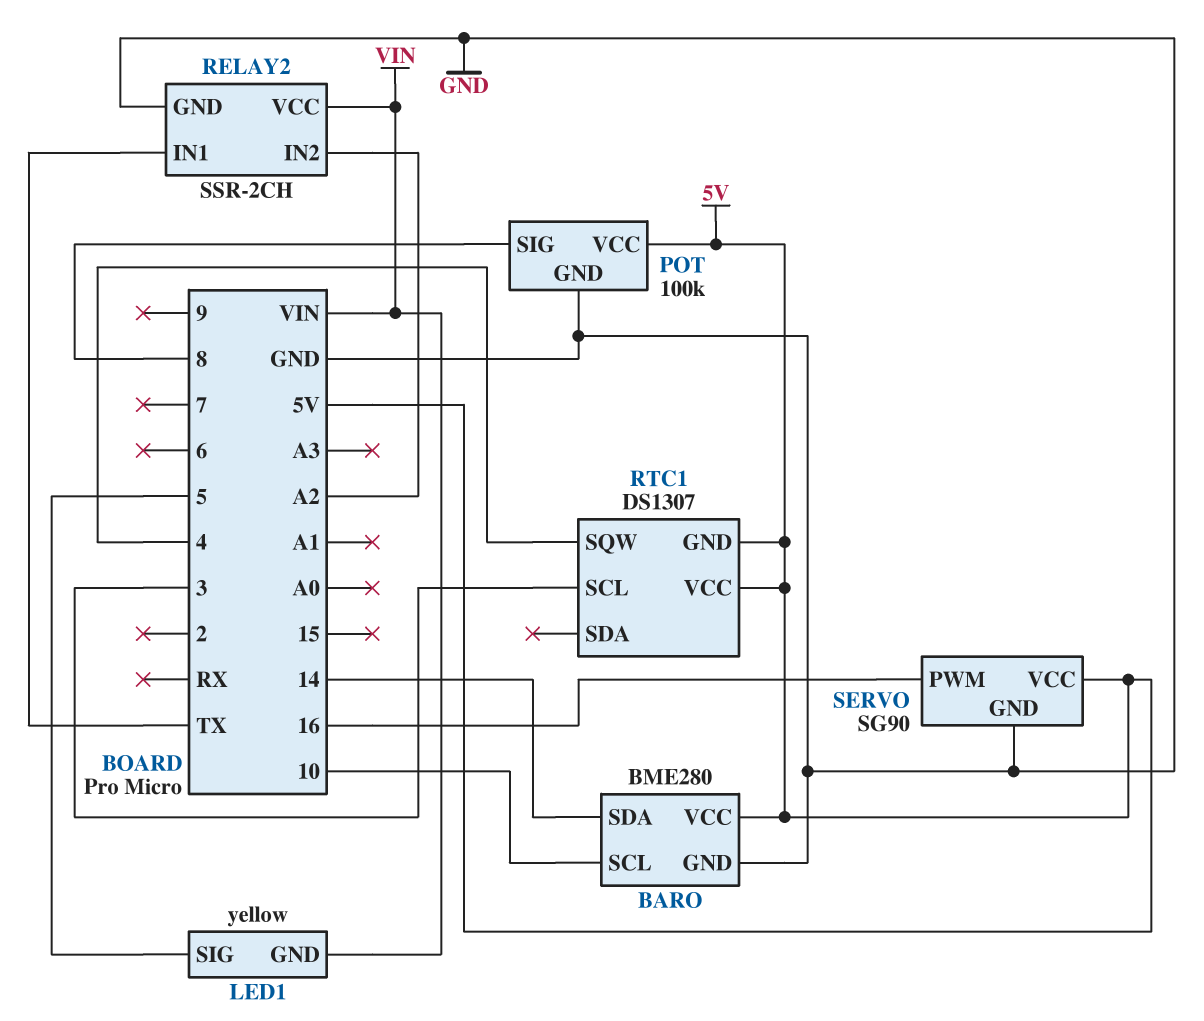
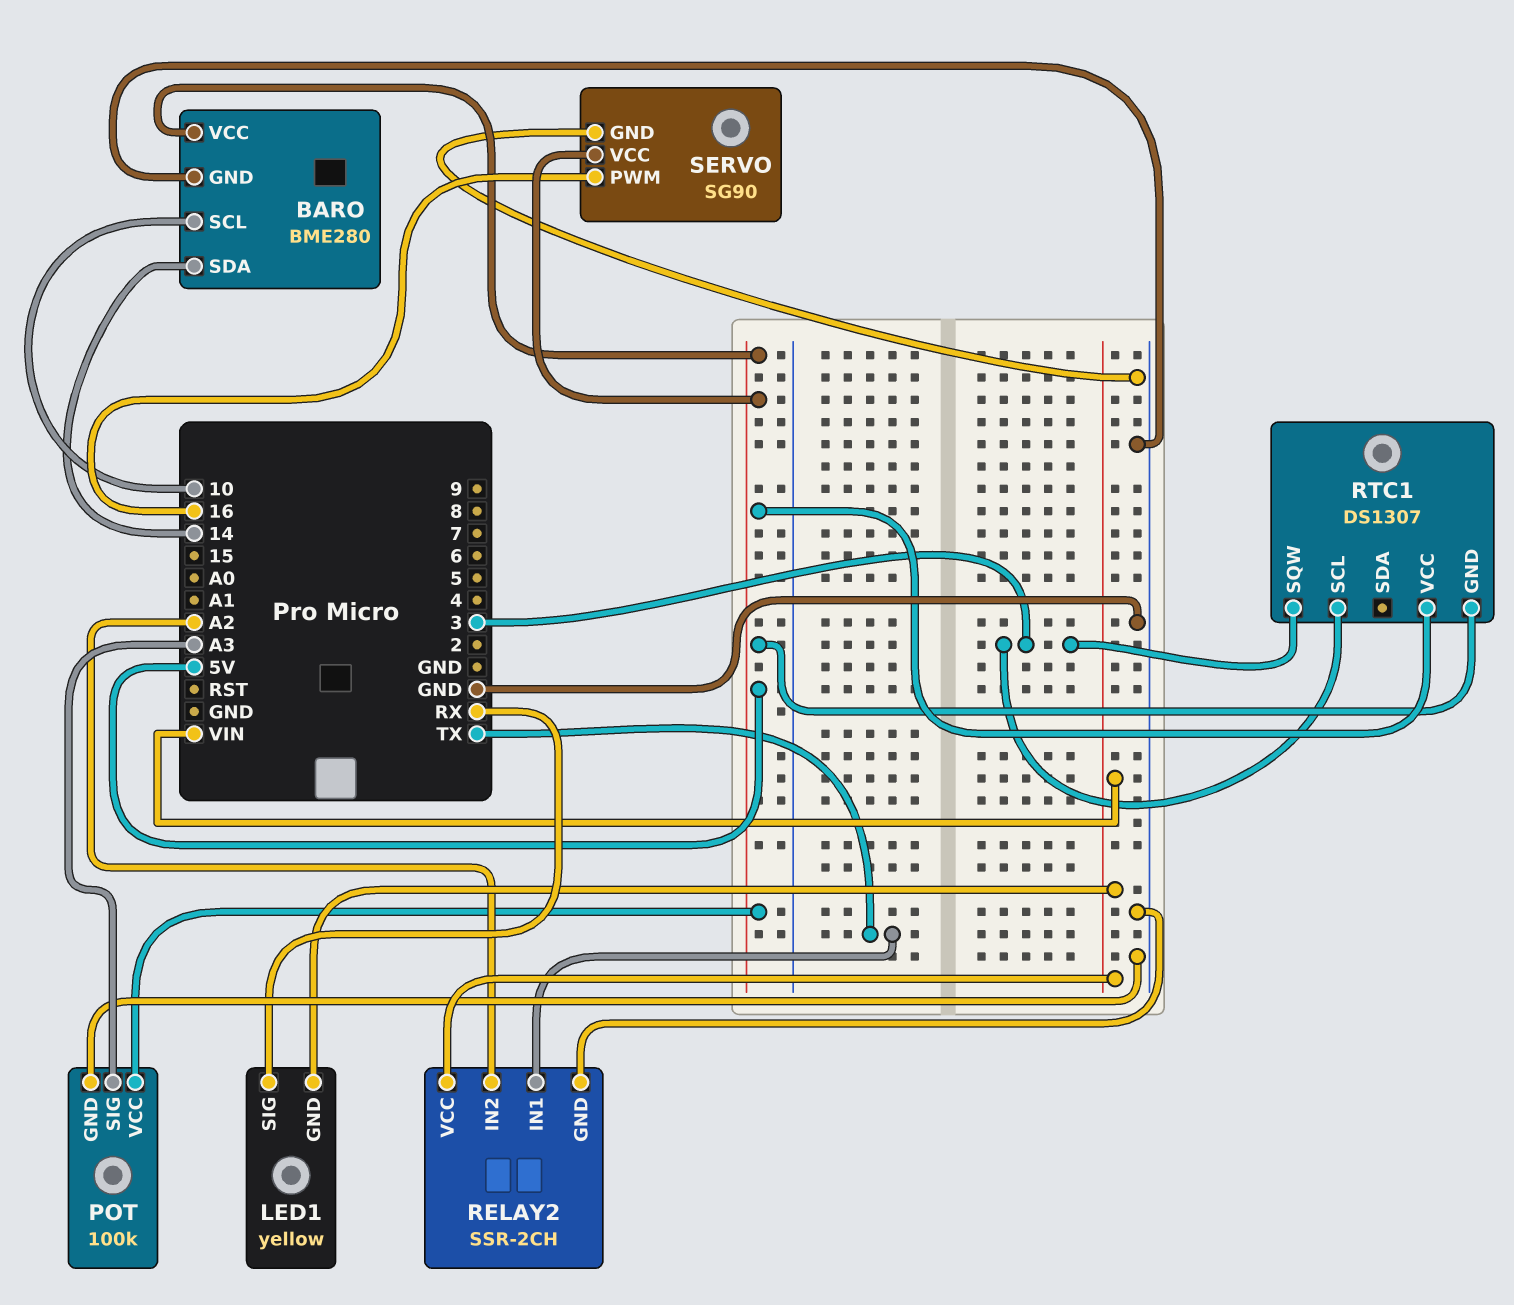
LED1 pin SIG: 5 -> RX
POT pin SIG: 8 -> A3
RTC1 pin SQW: 4 -> 3

